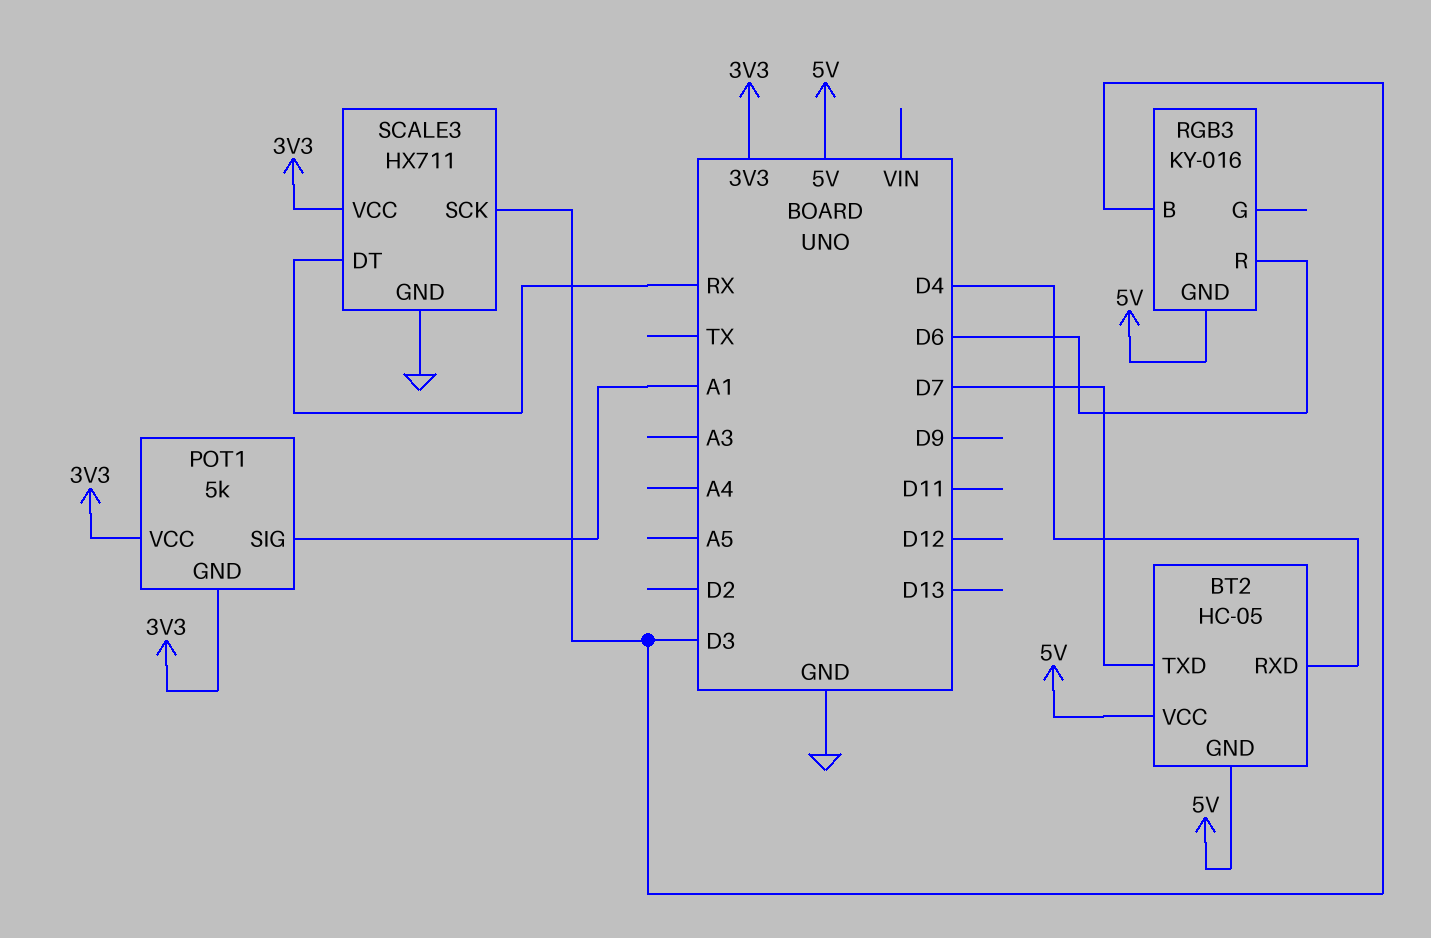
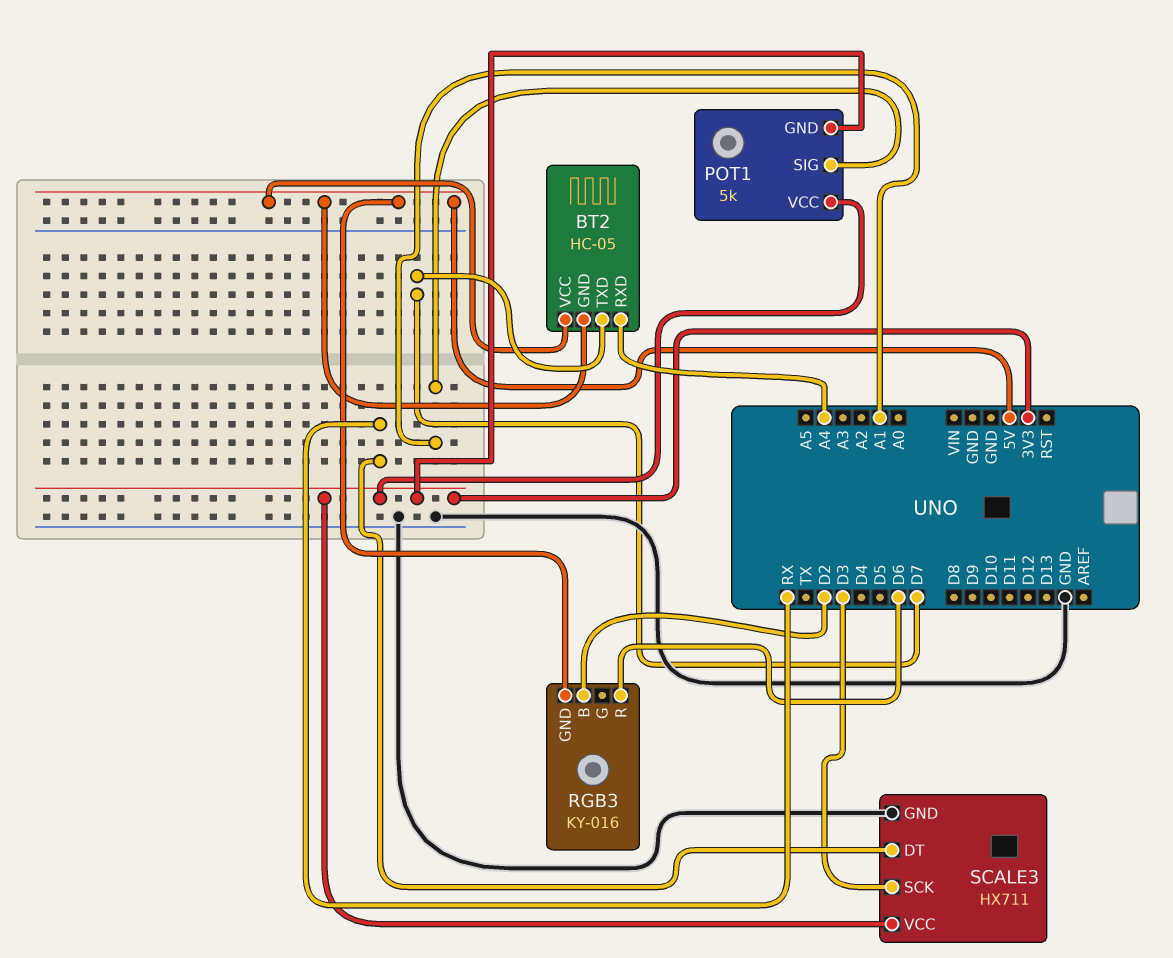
BT2 pin RXD: D4 -> A4
RGB3 pin B: D3 -> D2

